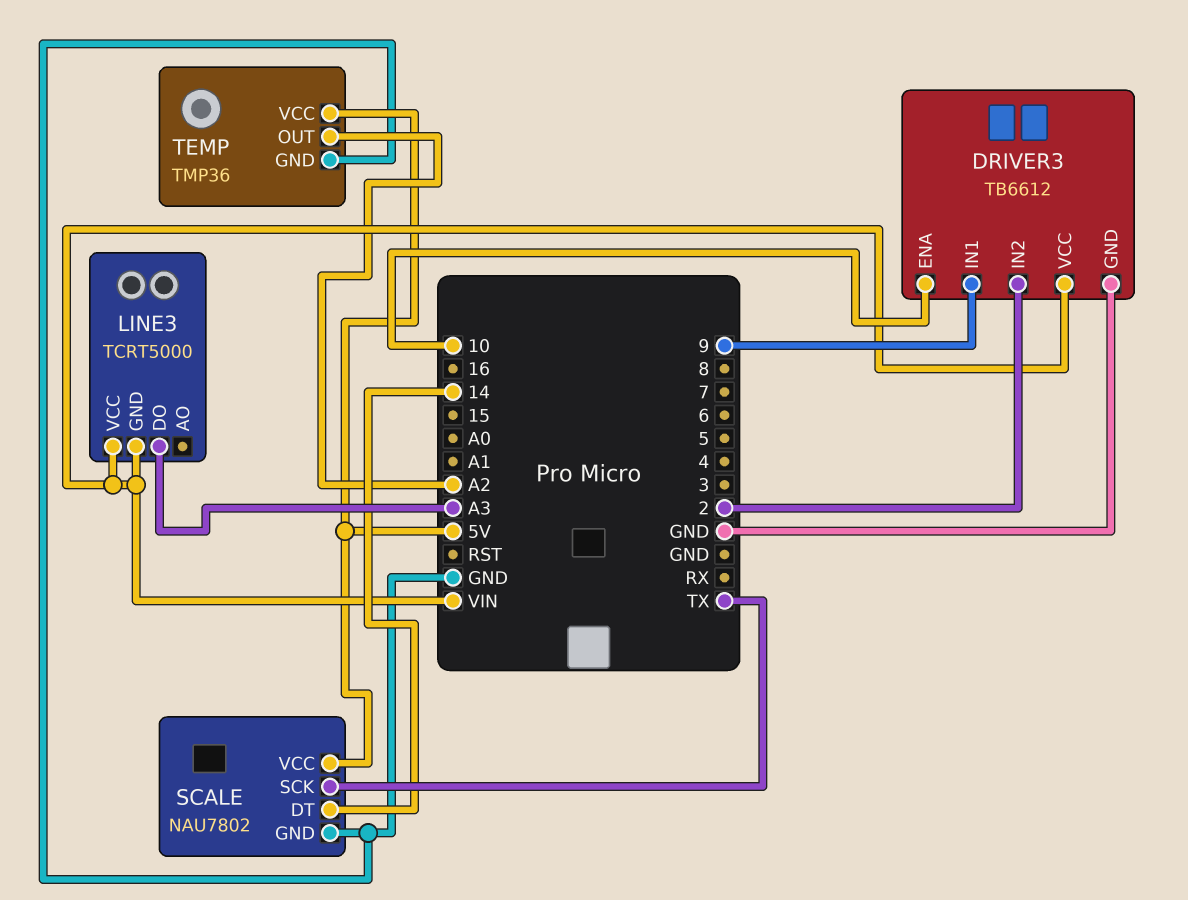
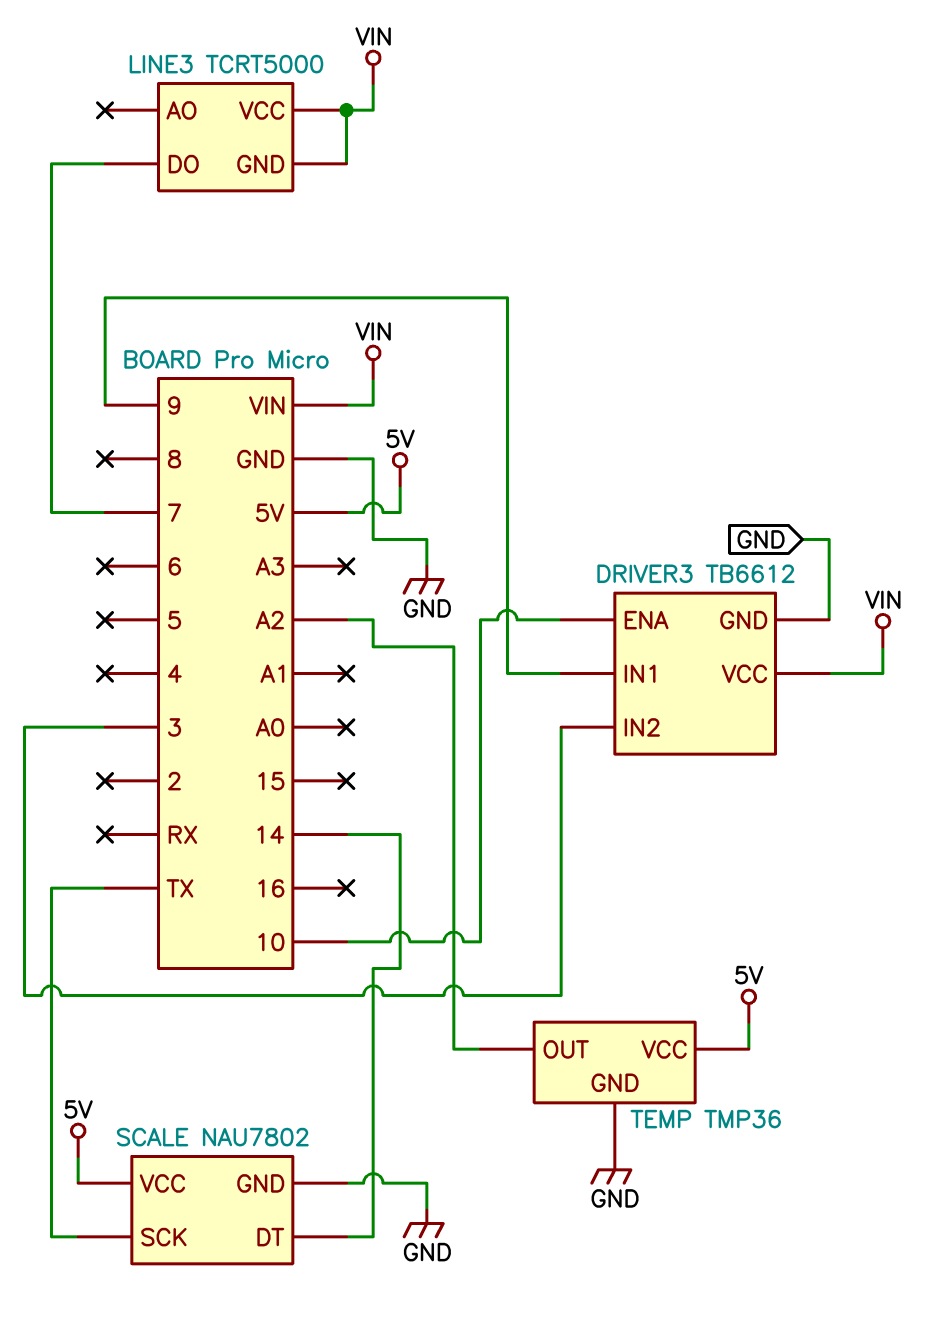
DRIVER3 pin IN2: 2 -> 3
LINE3 pin DO: A3 -> 7

